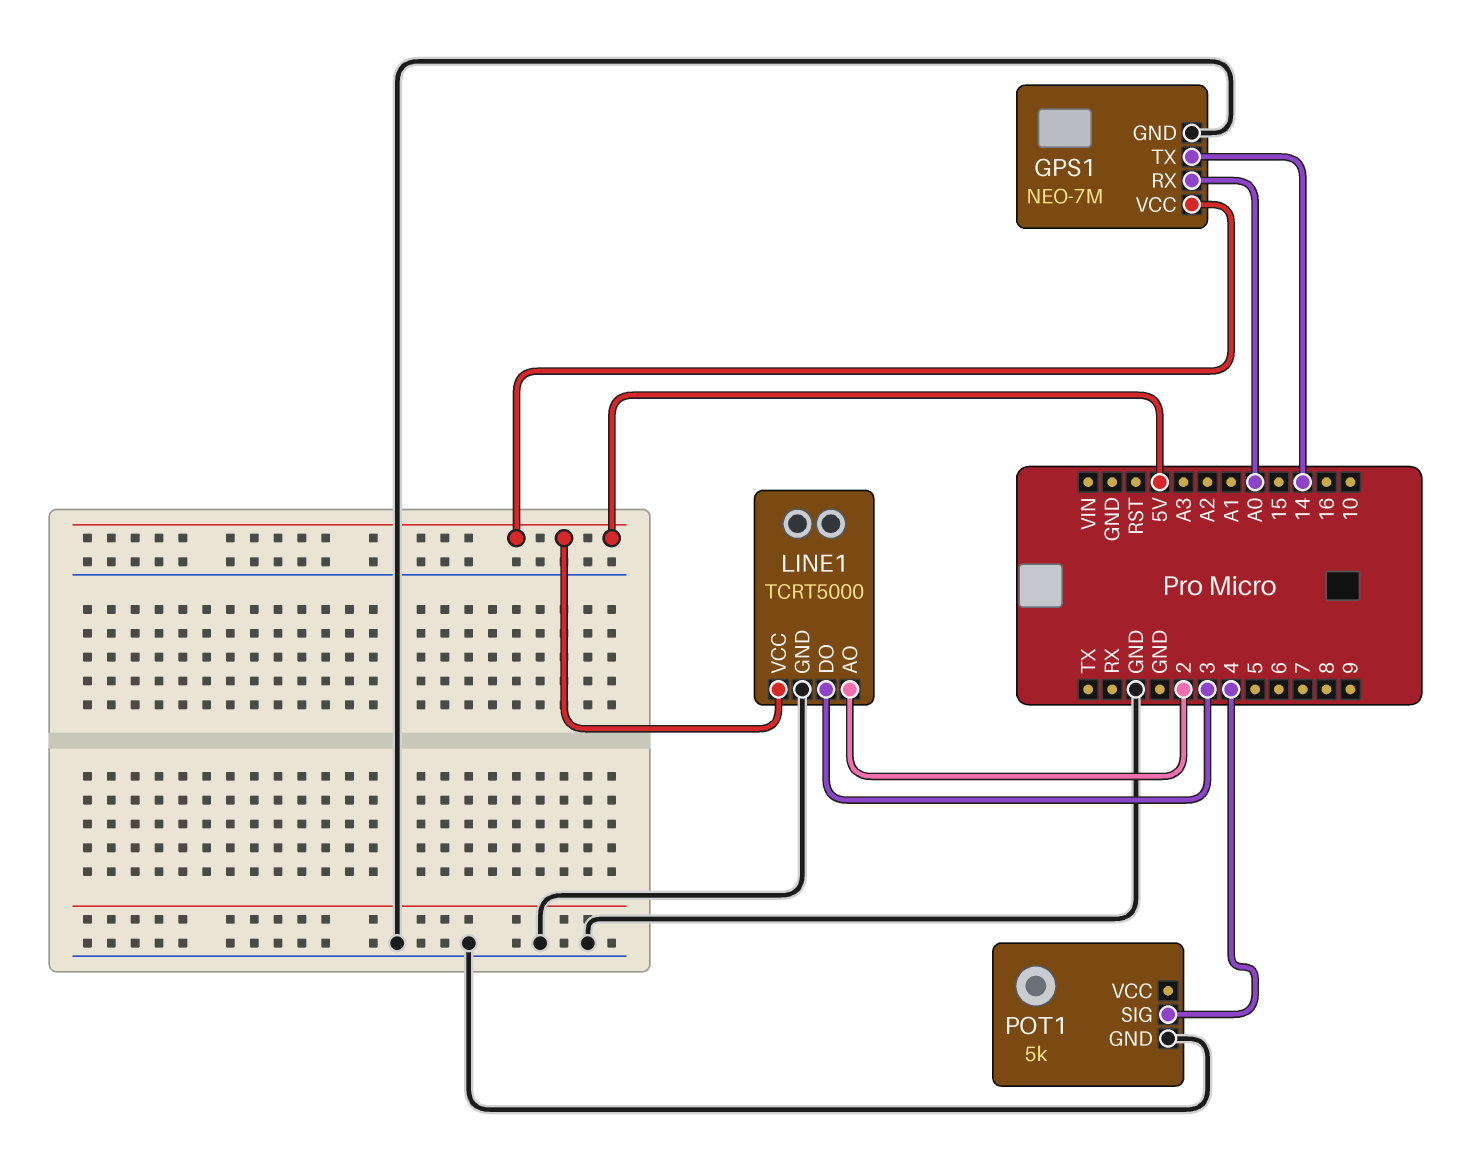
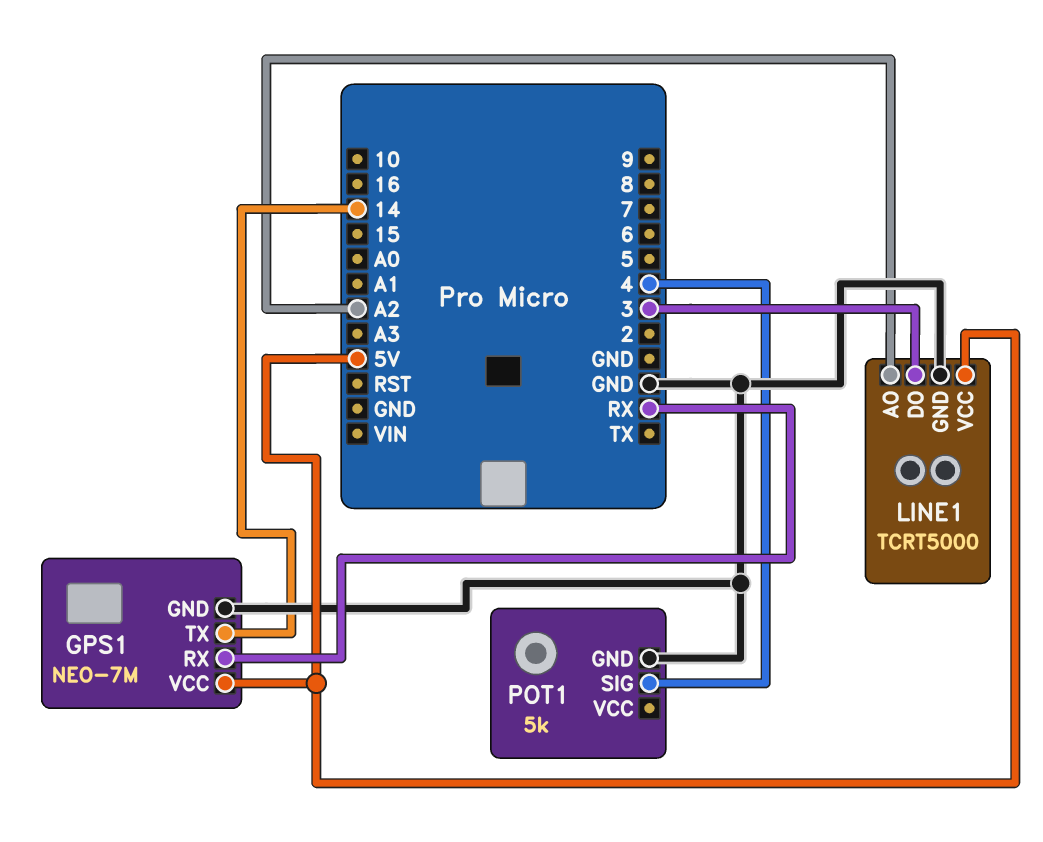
GPS1 pin RX: A0 -> RX
LINE1 pin AO: 2 -> A2

